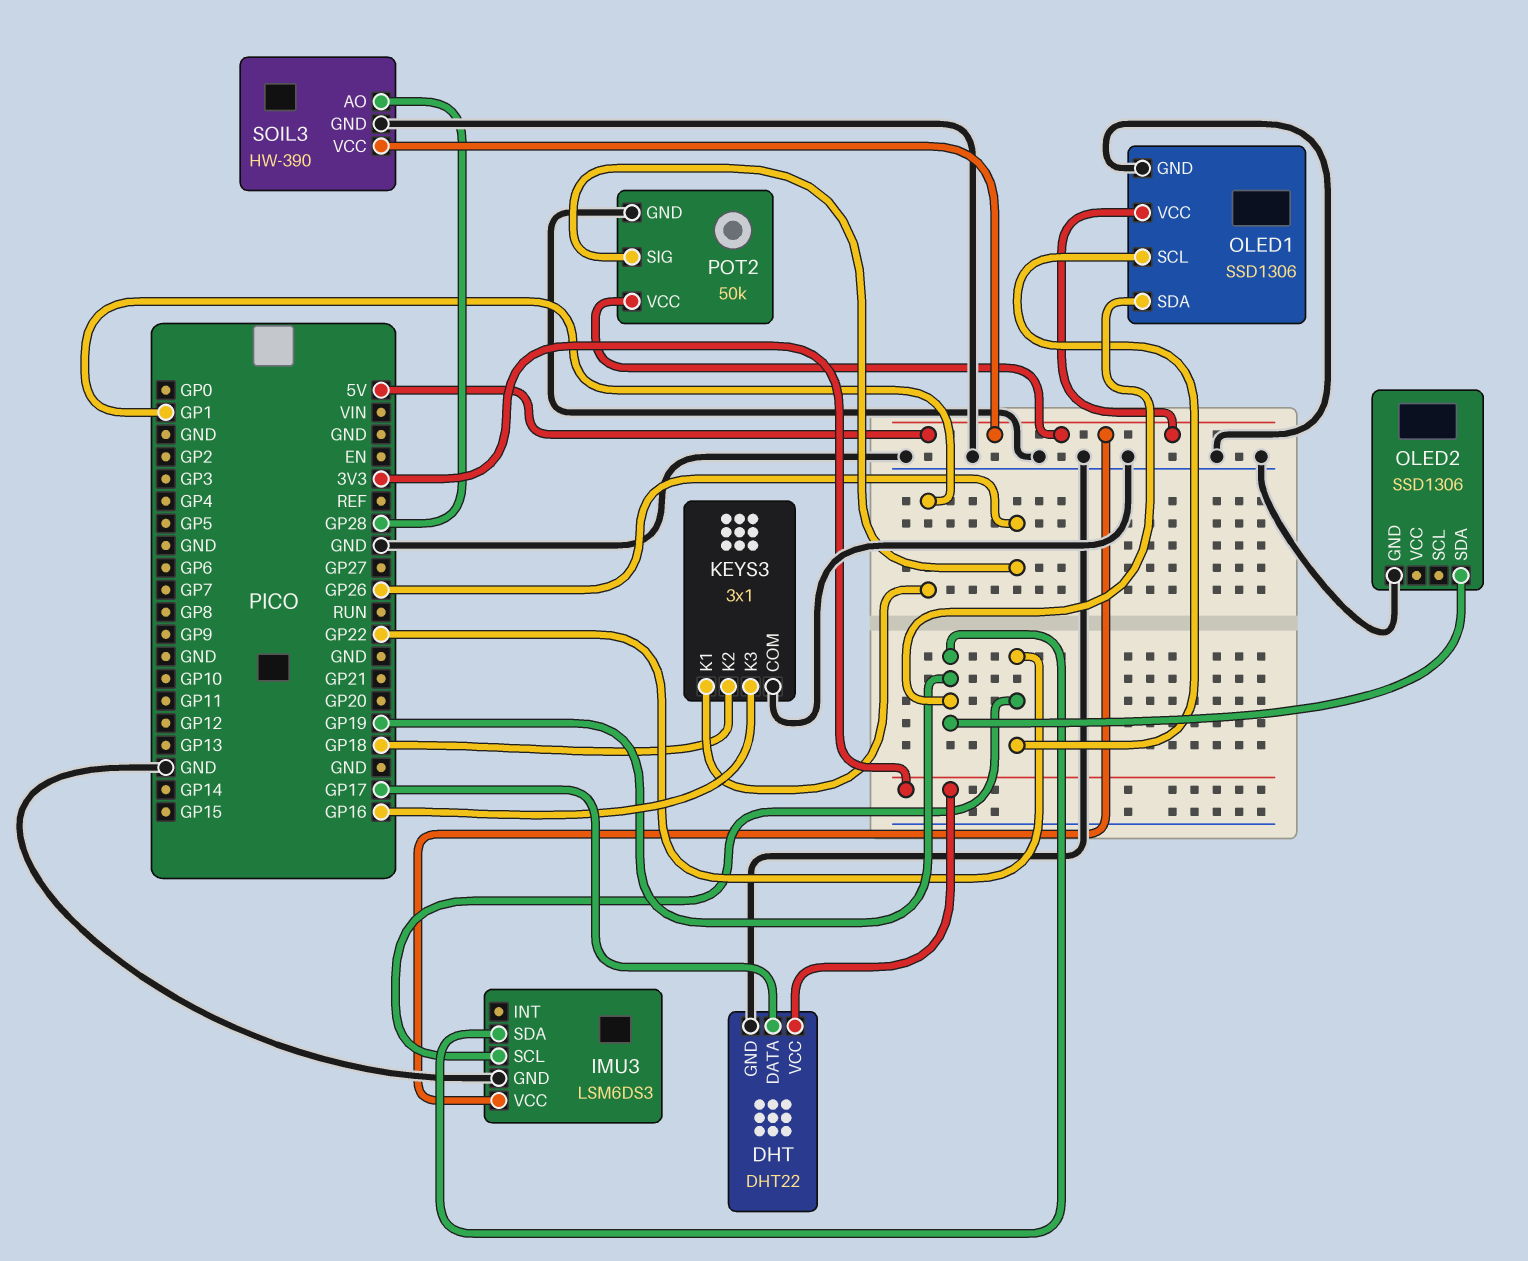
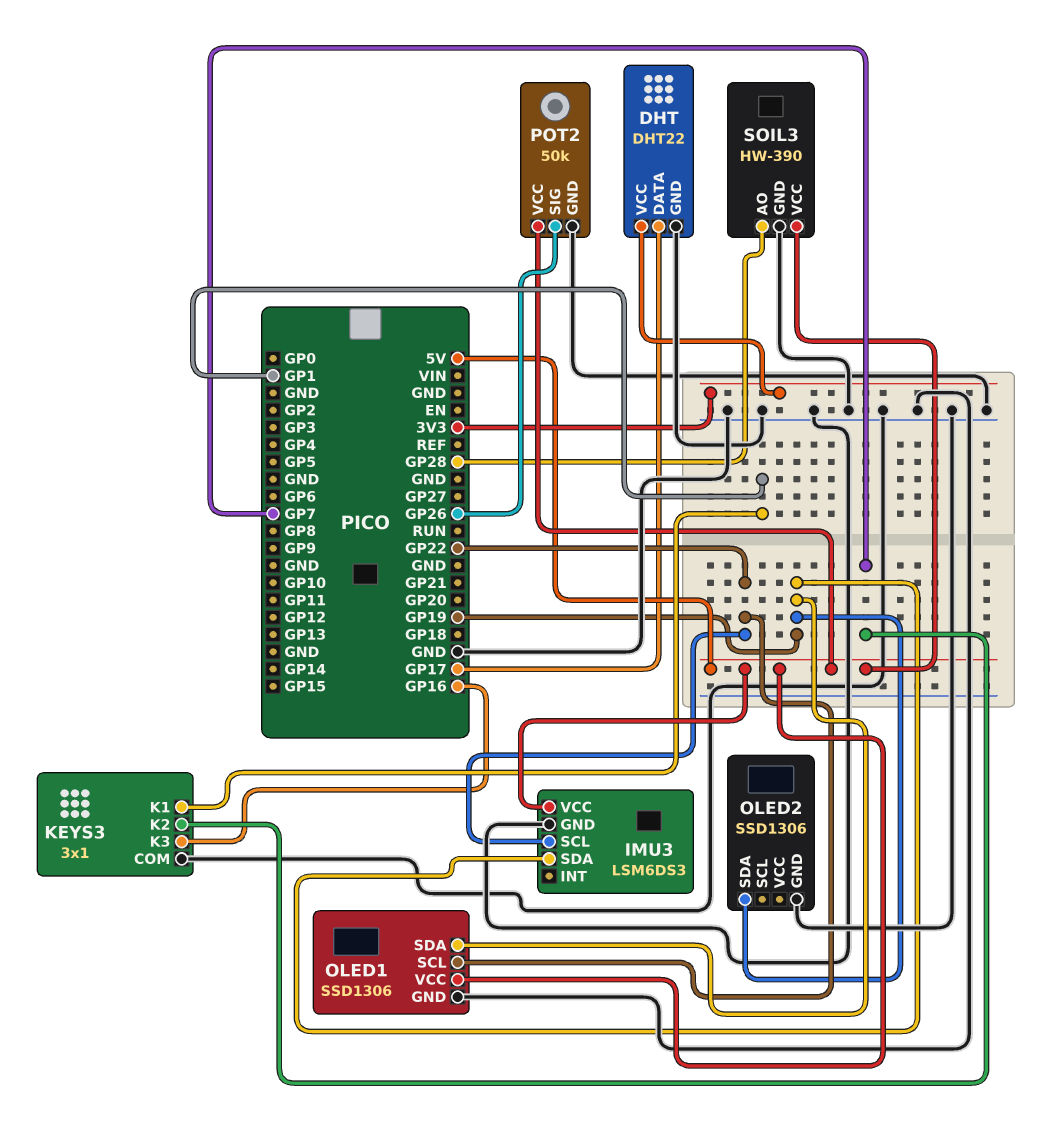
KEYS3 pin K2: GP18 -> GP7

